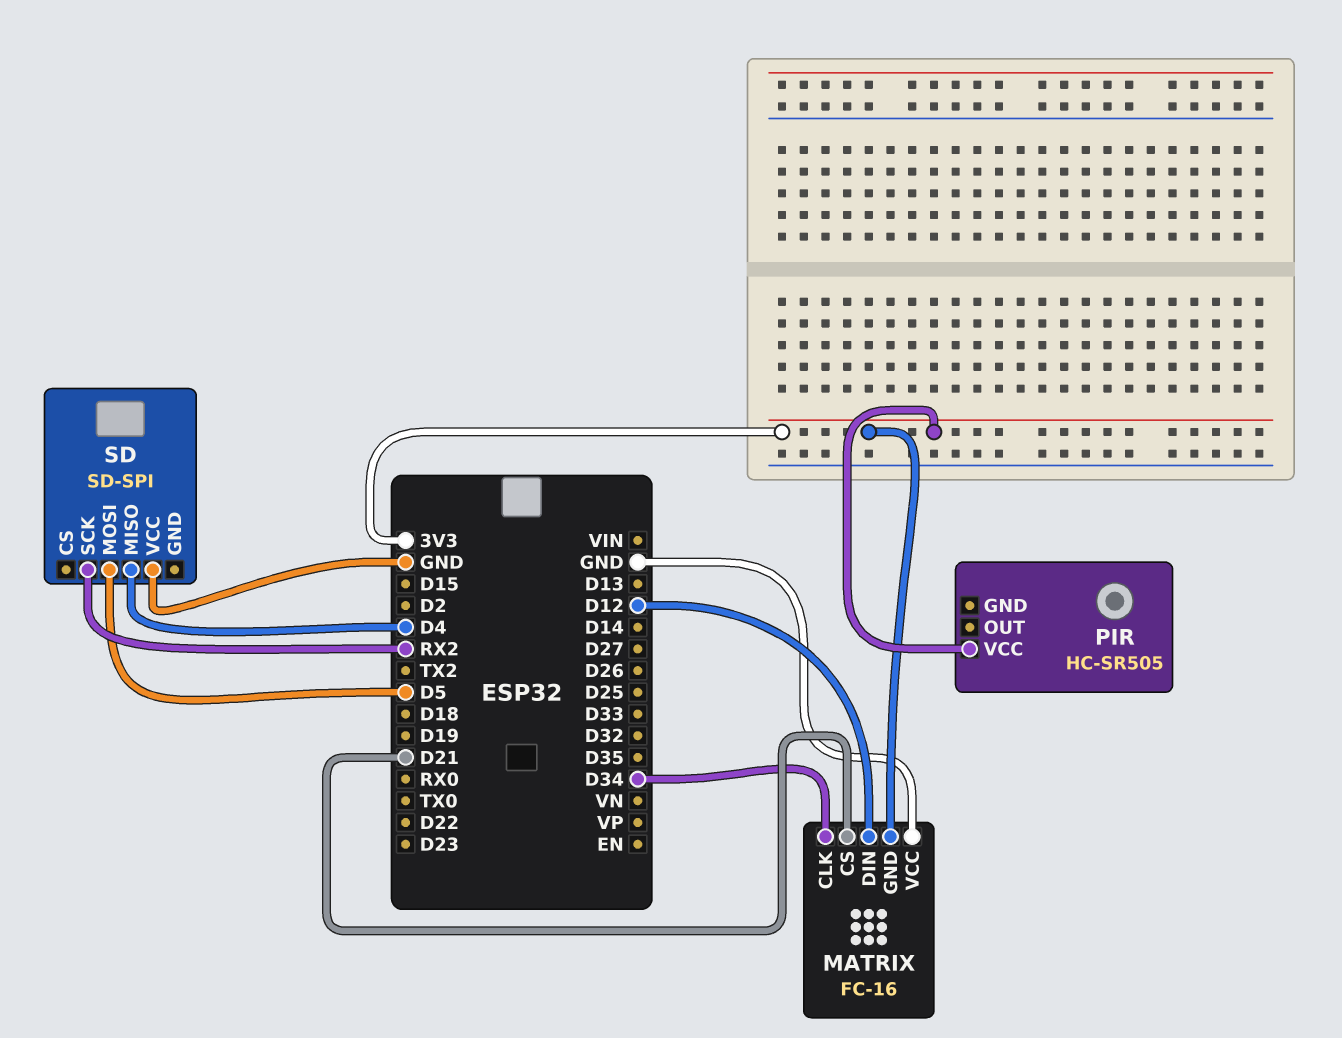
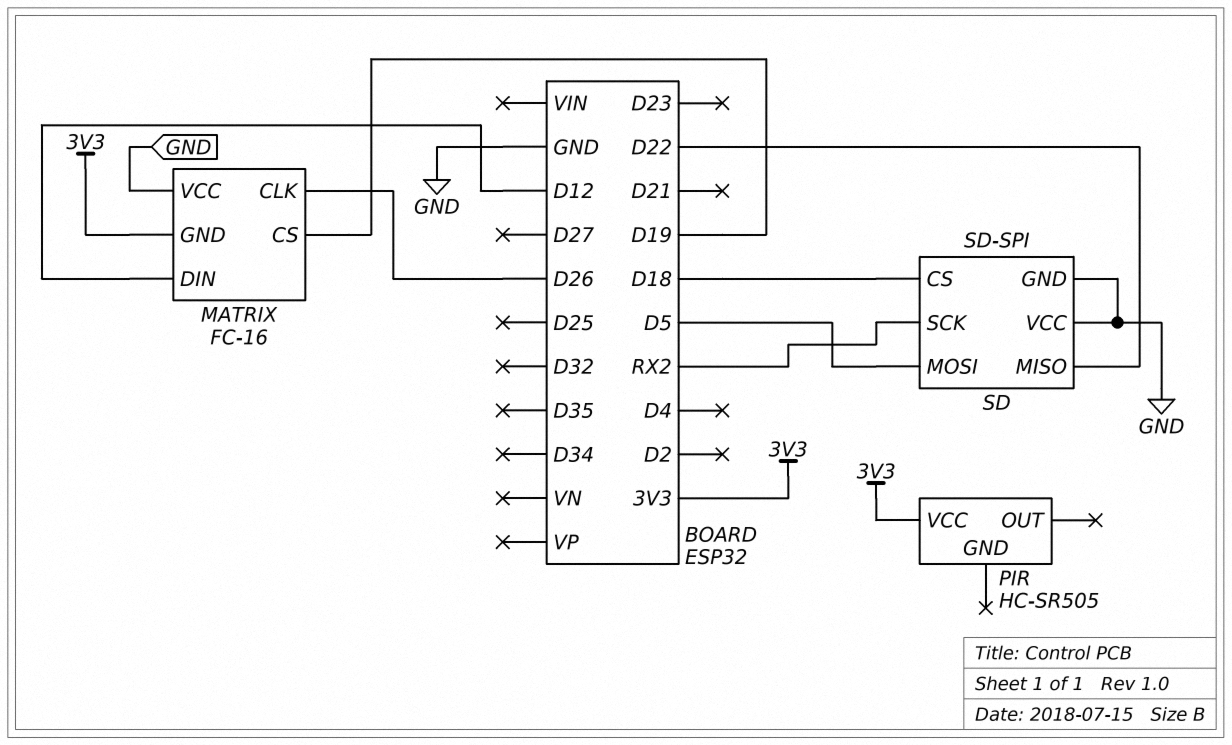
MATRIX pin CLK: D34 -> D26
MATRIX pin CS: D21 -> D19
SD pin CS: none -> D18
SD pin GND: none -> GND
SD pin MISO: D4 -> D22

